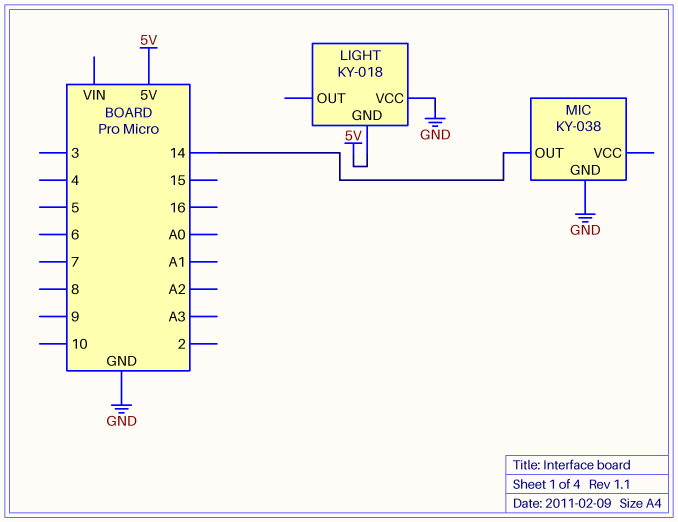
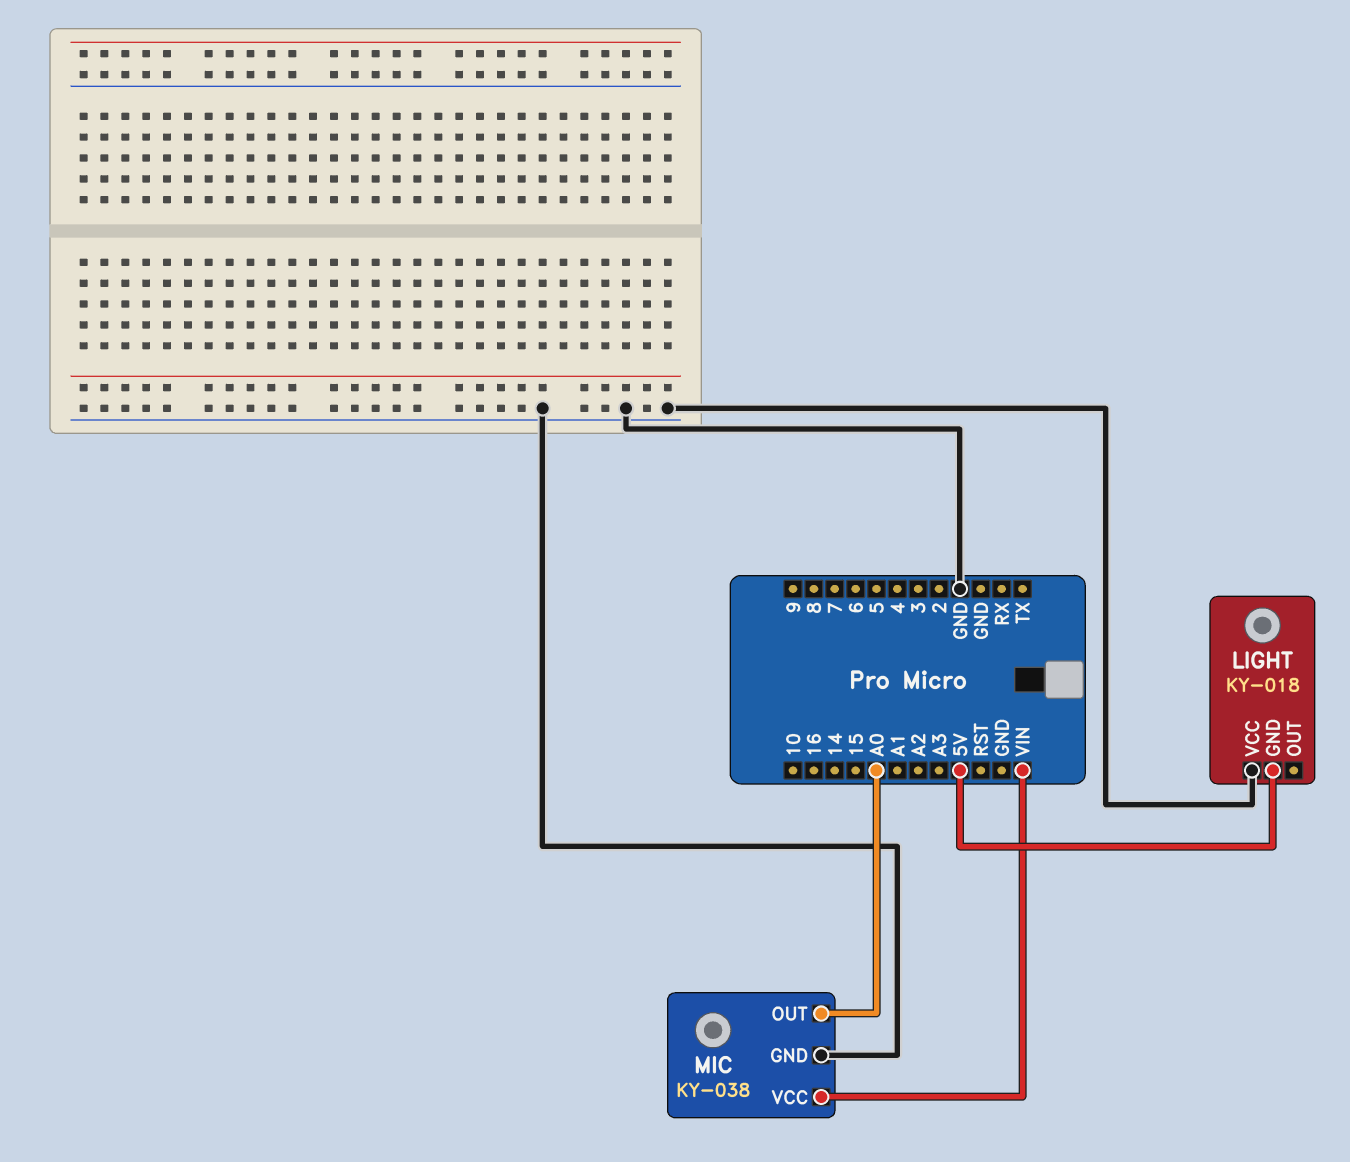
MIC pin OUT: 14 -> A0
MIC pin VCC: none -> VIN

